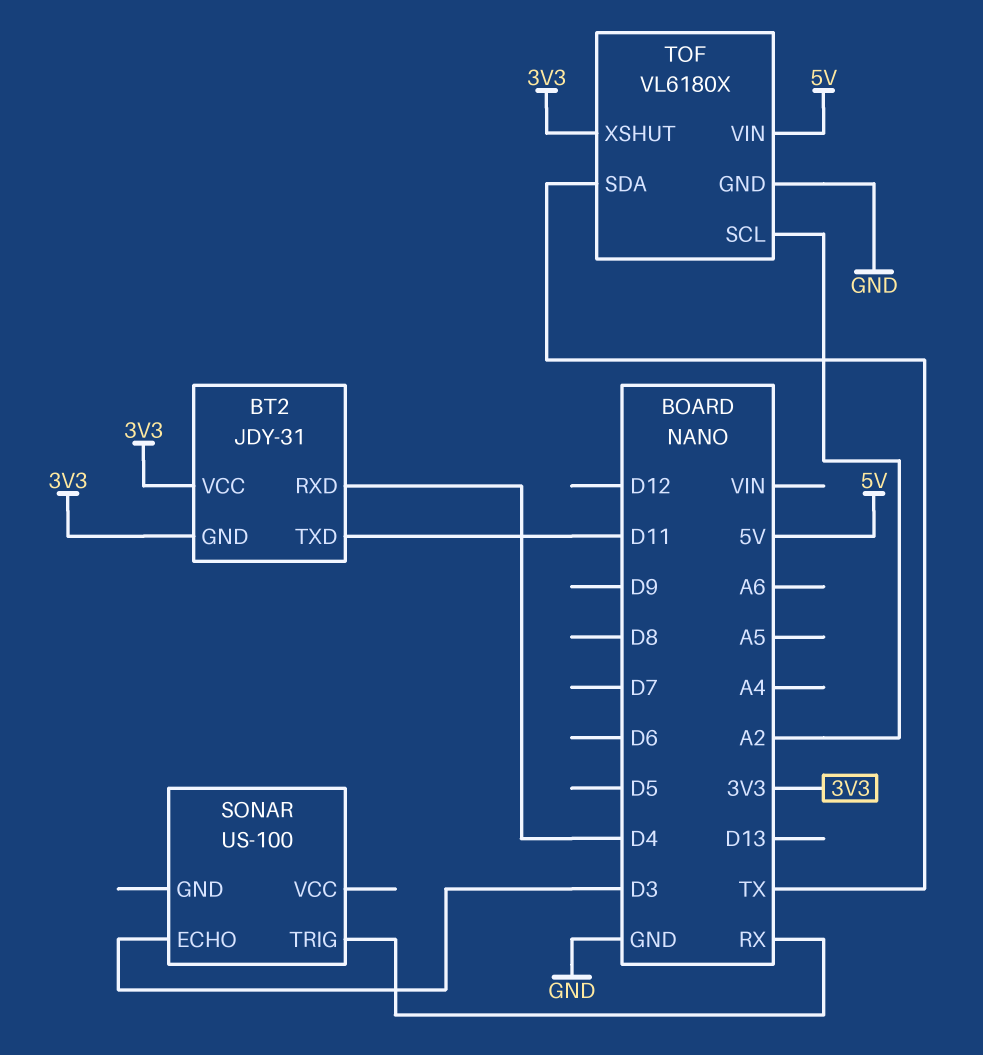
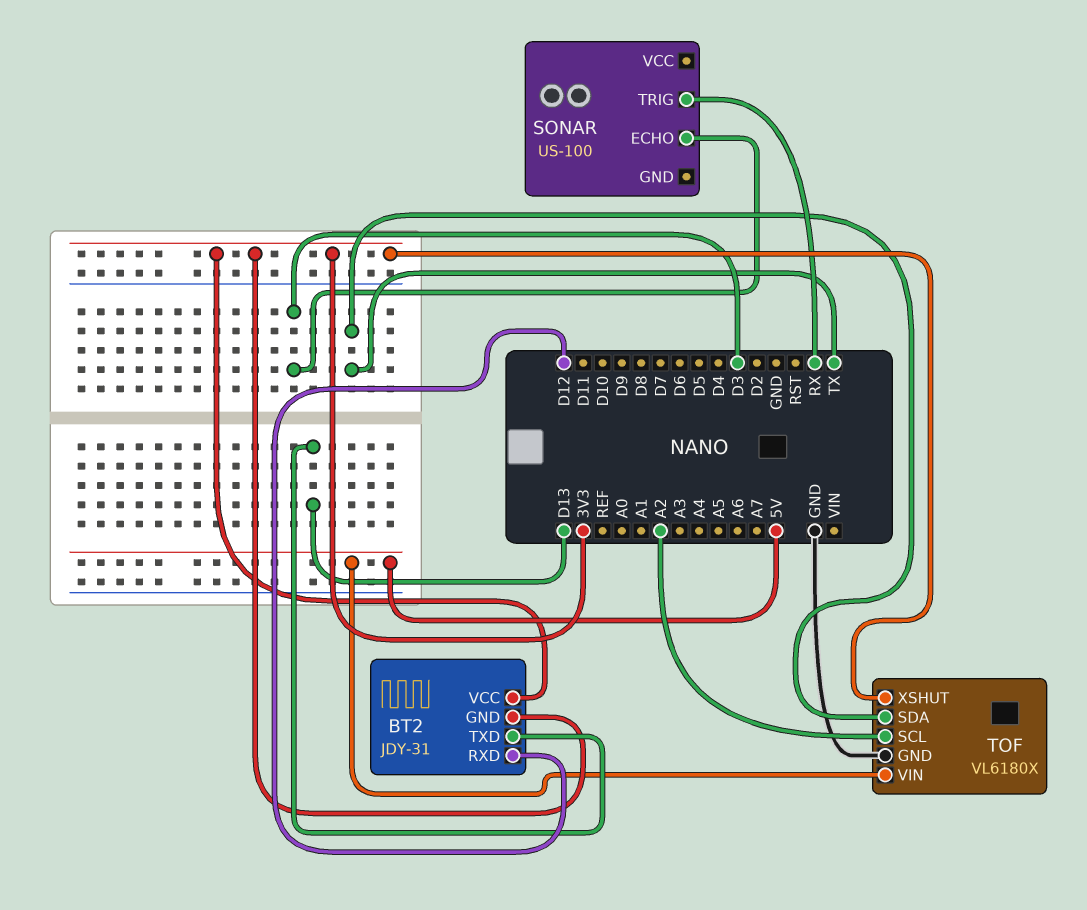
BT2 pin RXD: D4 -> D12
BT2 pin TXD: D11 -> D13

